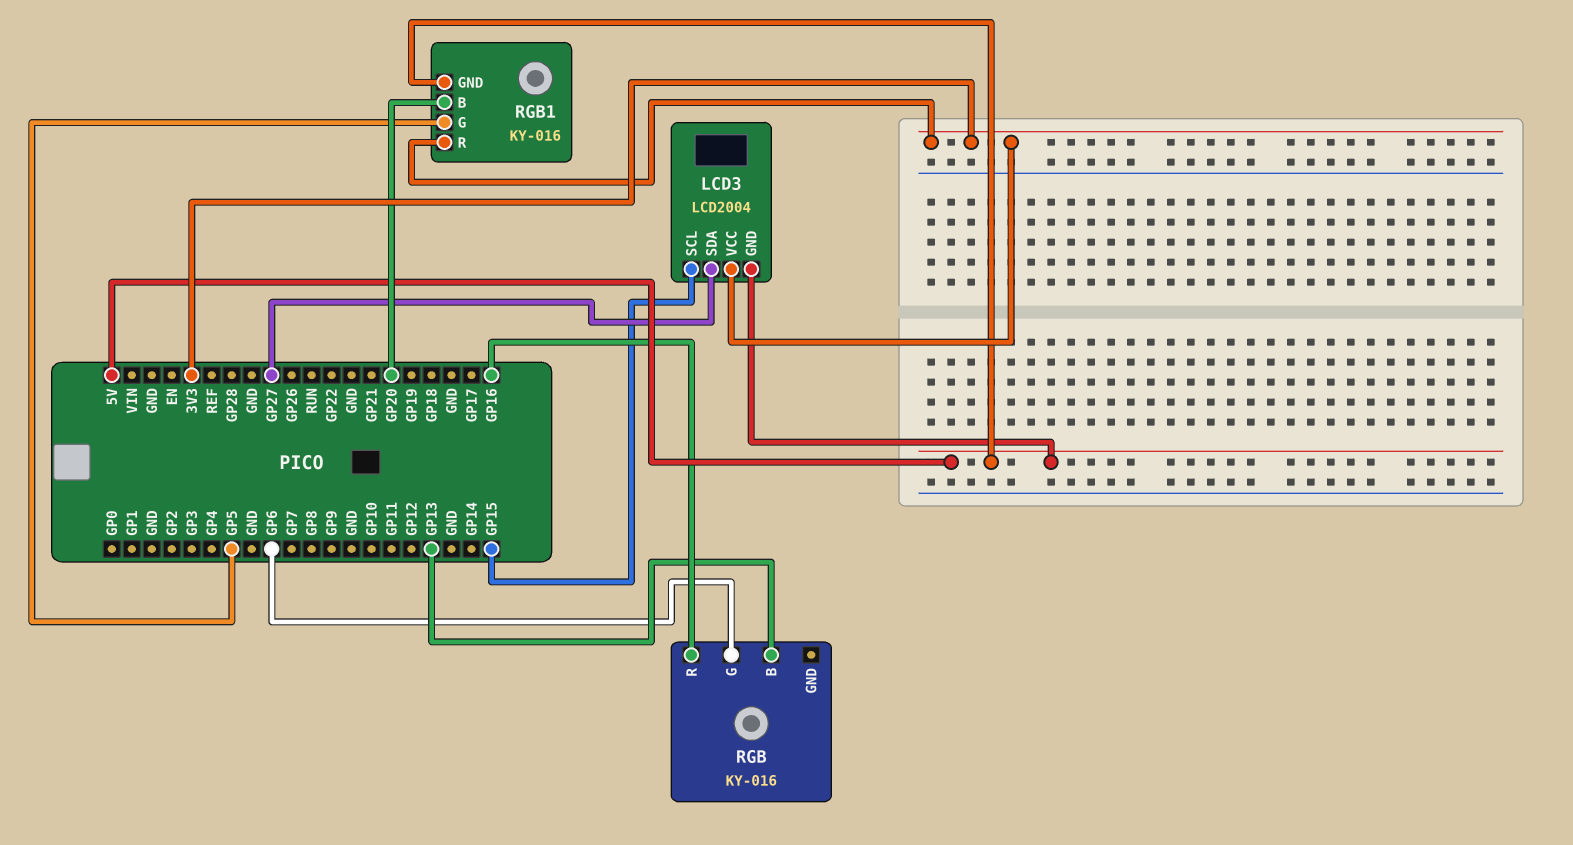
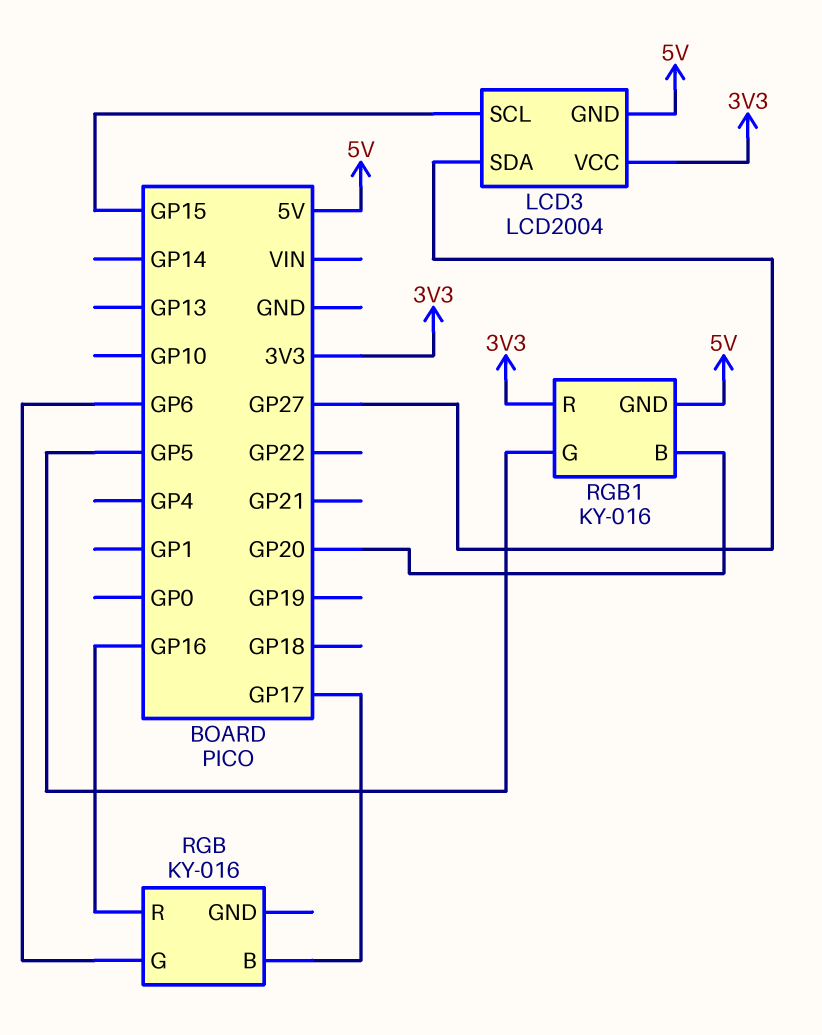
RGB pin B: GP13 -> GP17

